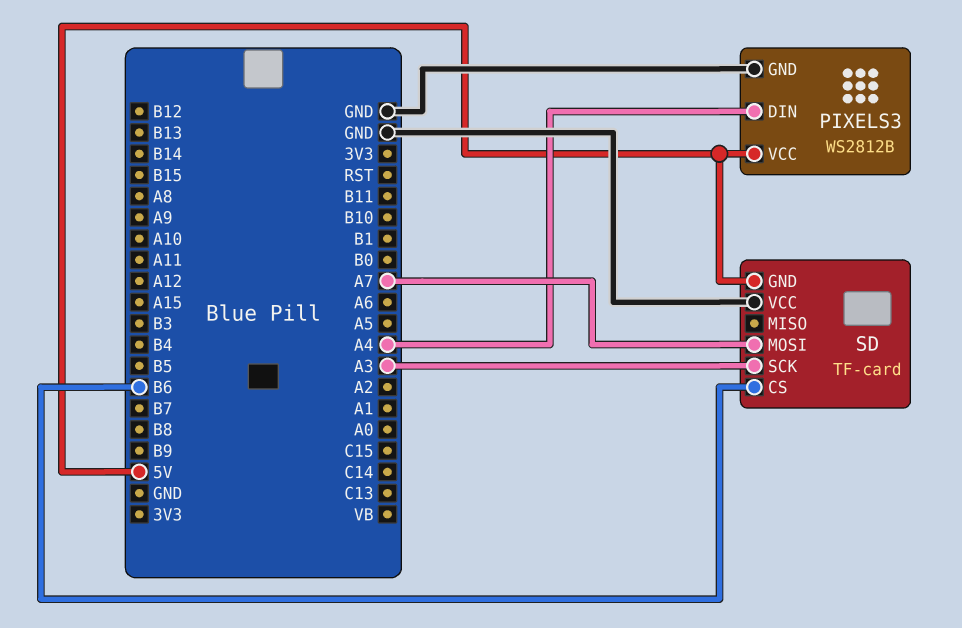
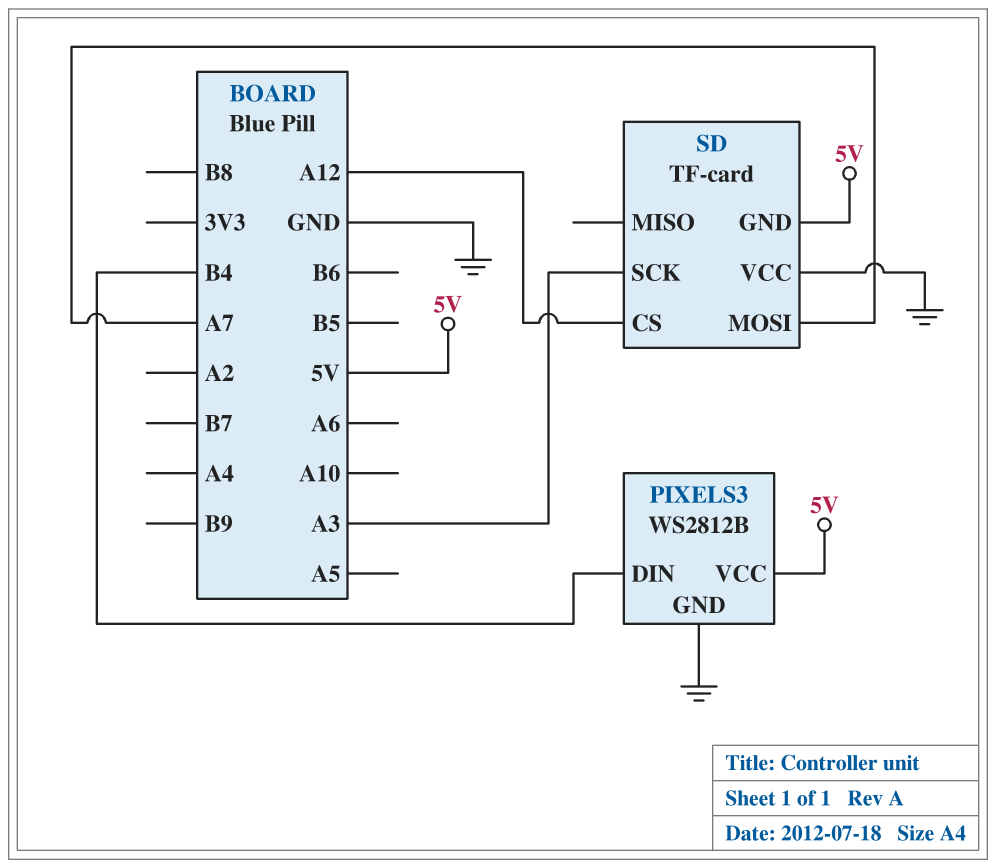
PIXELS3 pin DIN: A4 -> B4
SD pin CS: B6 -> A12

